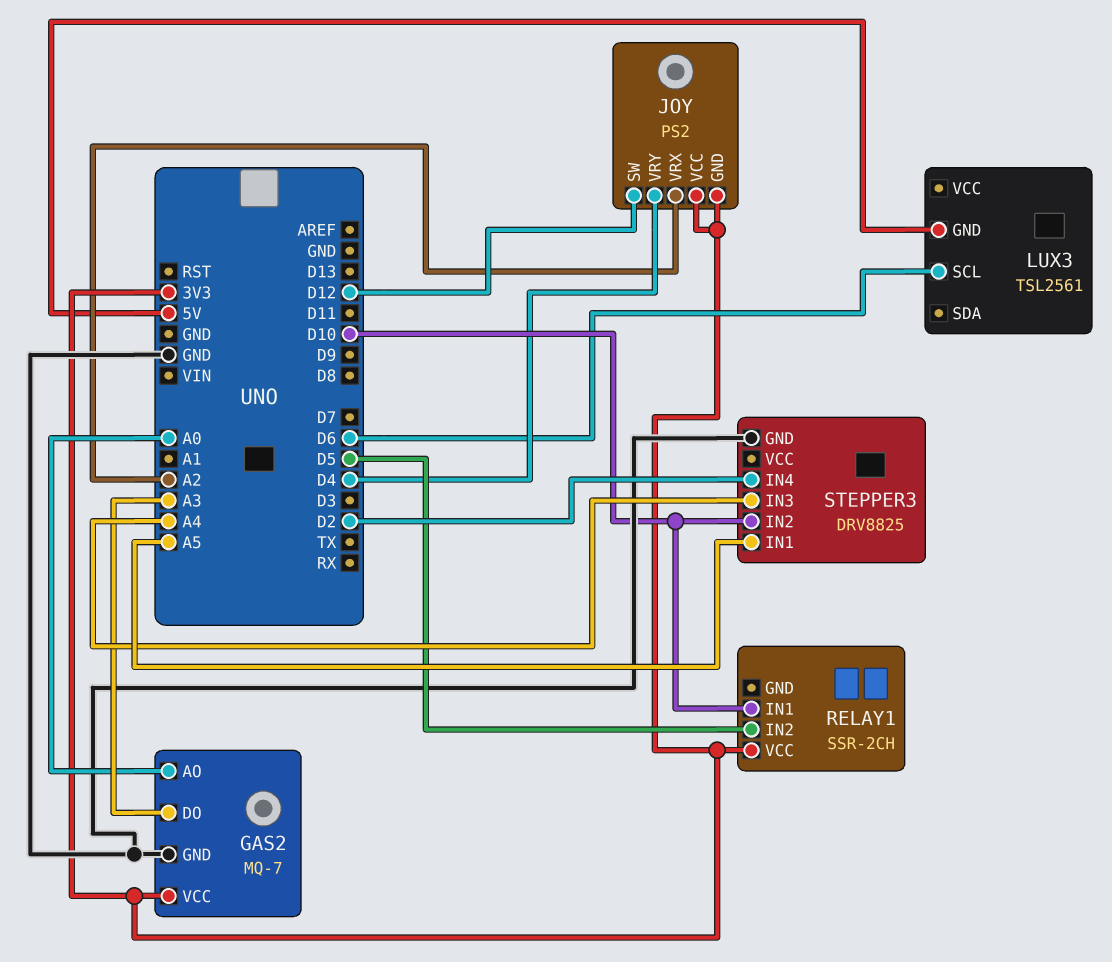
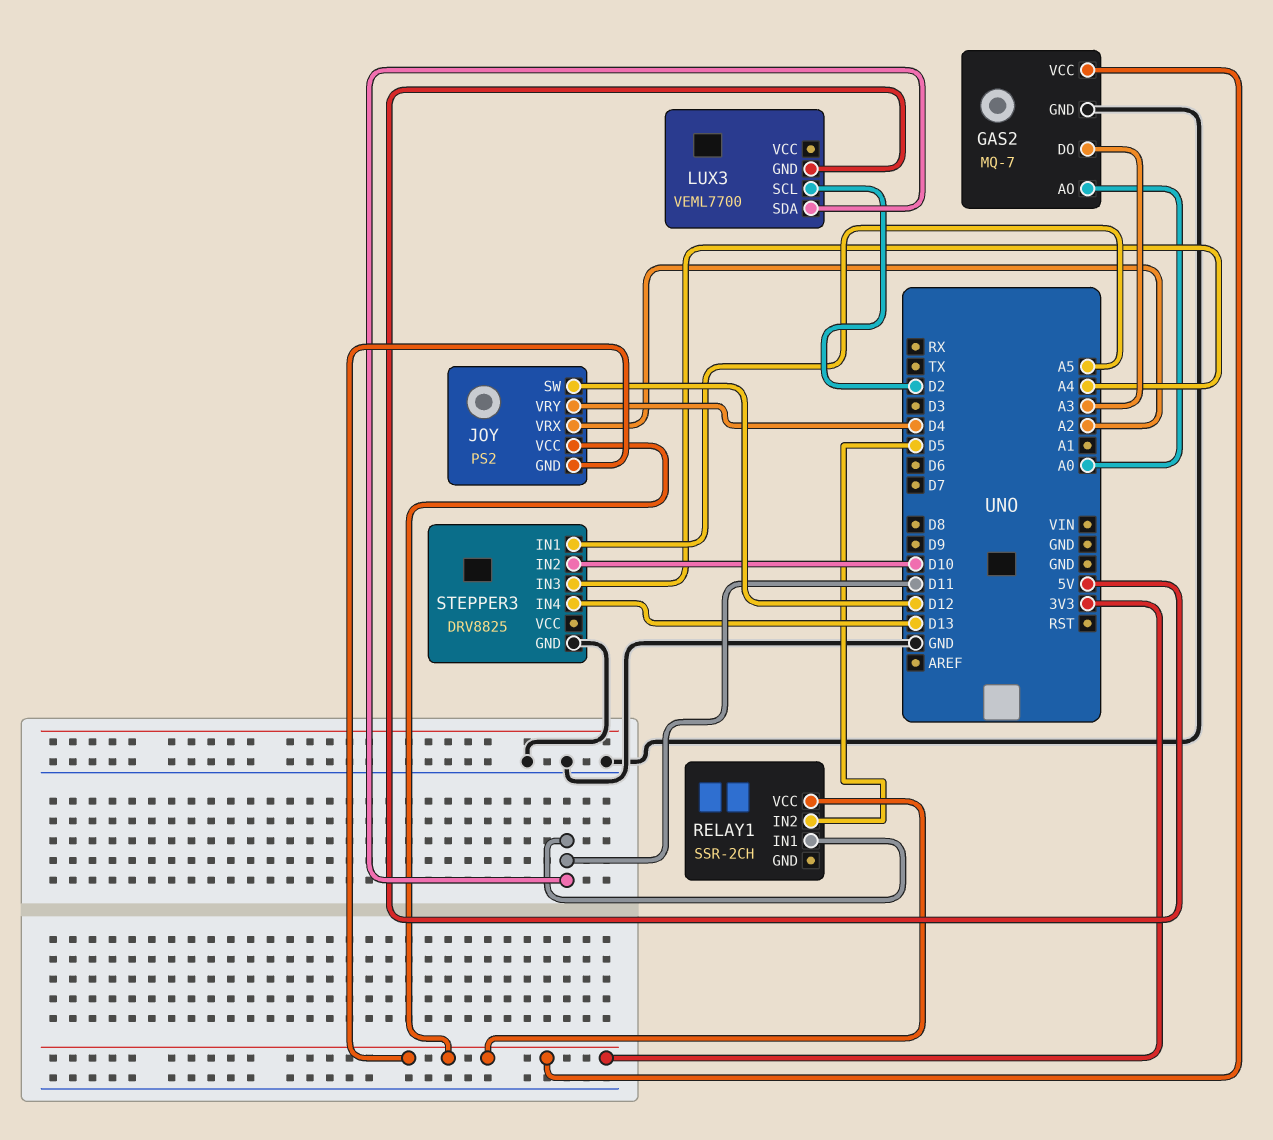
LUX3: TSL2561 -> VEML7700
LUX3 pin SCL: D6 -> D2
LUX3 pin SDA: none -> D11
RELAY1 pin IN1: D10 -> D11
STEPPER3 pin IN4: D2 -> D13

